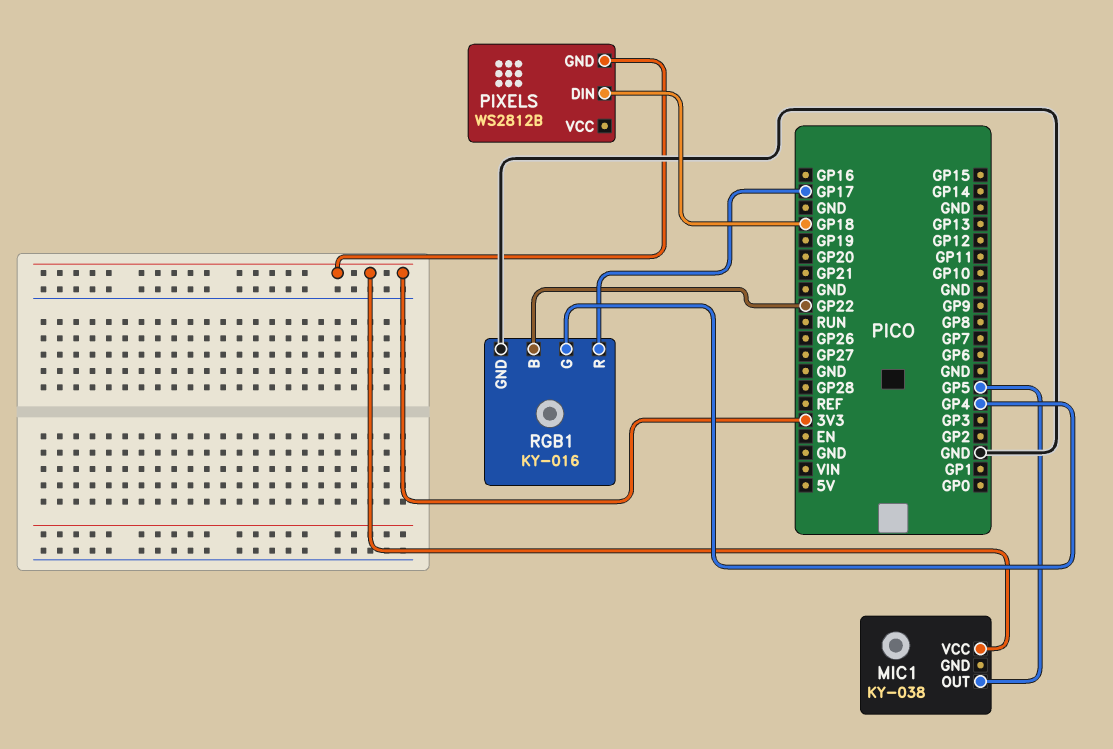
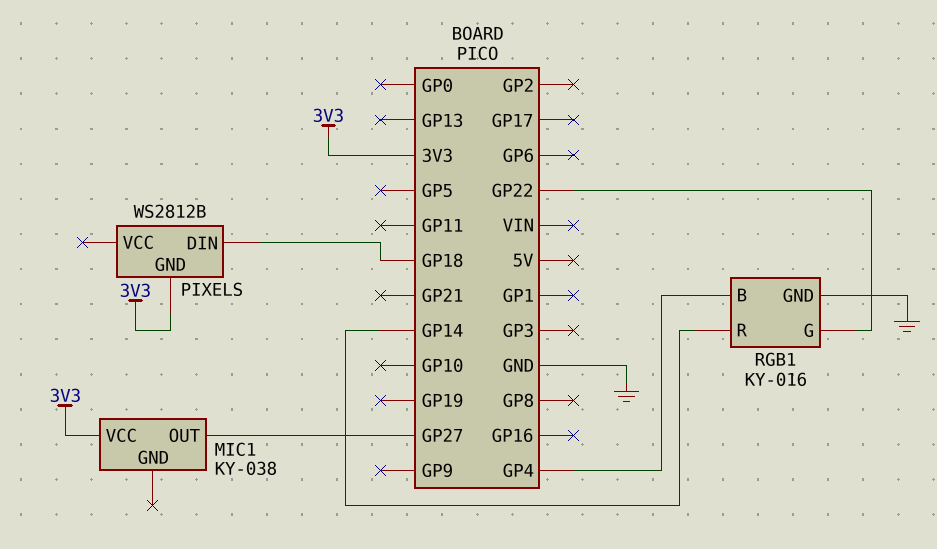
MIC1 pin OUT: GP5 -> GP27
RGB1 pin B: GP22 -> GP4
RGB1 pin G: GP4 -> GP22
RGB1 pin R: GP17 -> GP14

